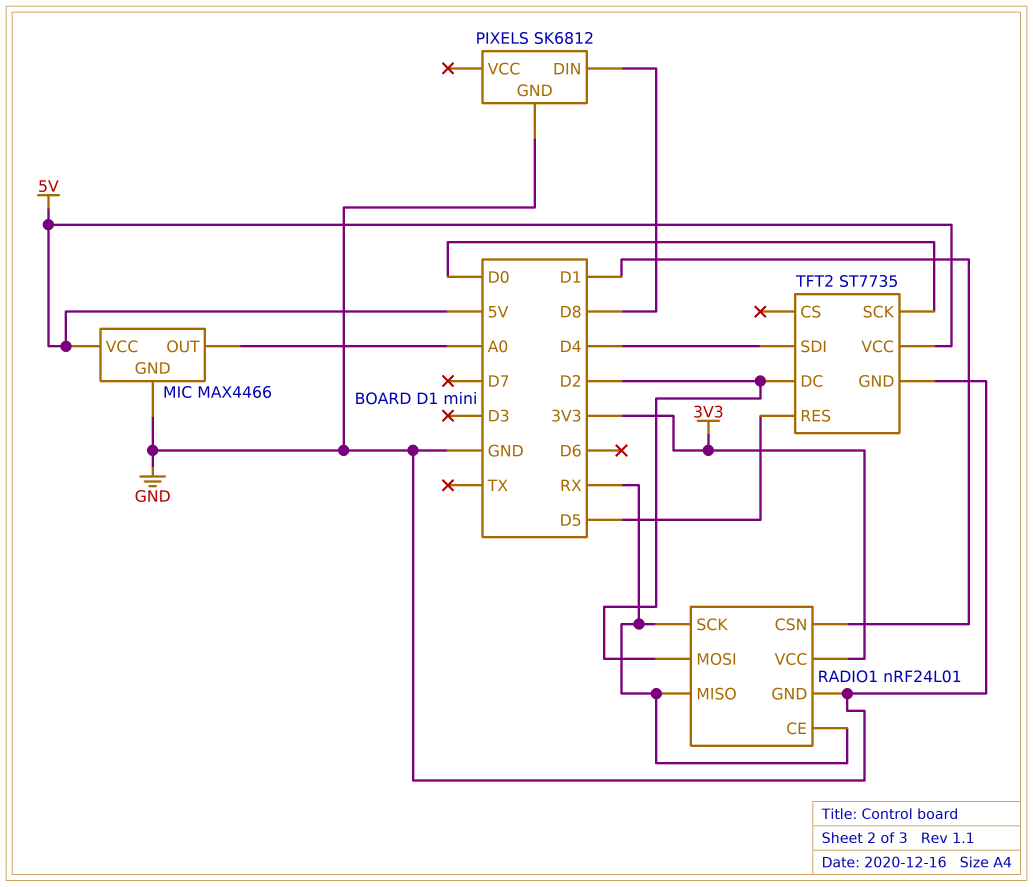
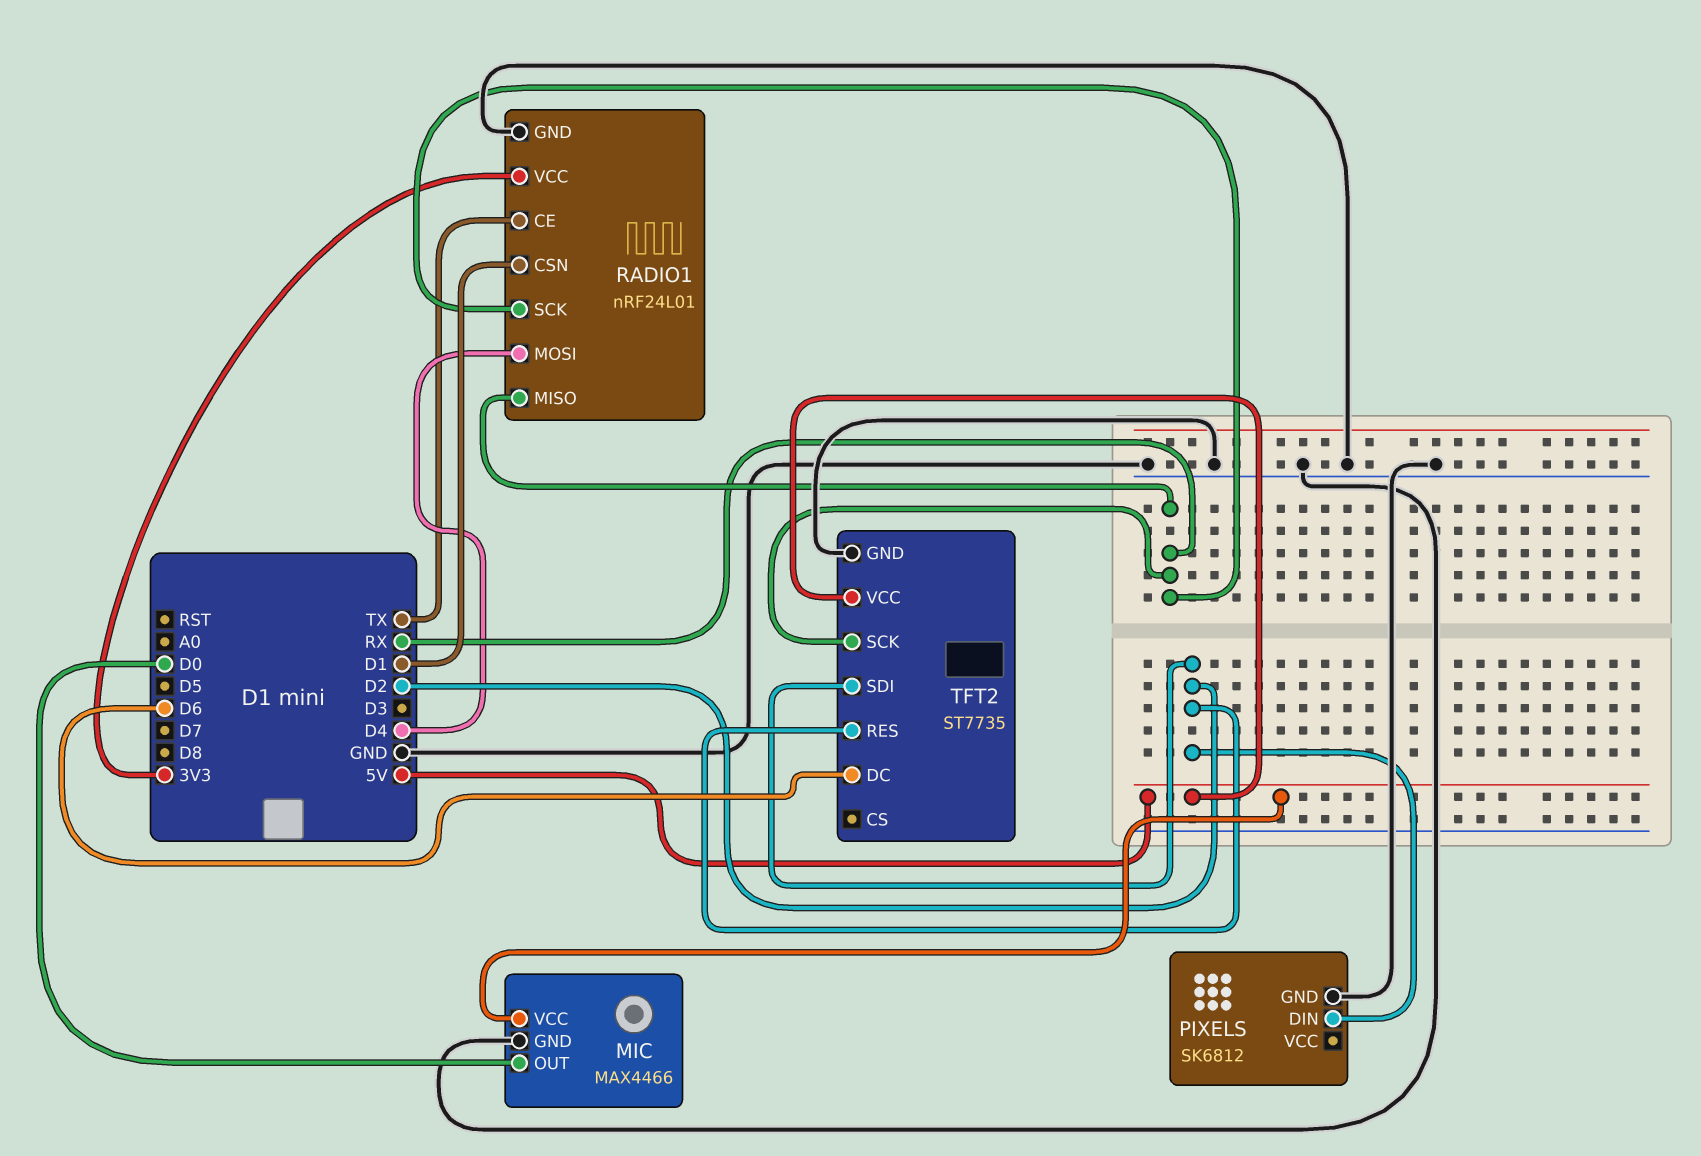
MIC pin OUT: A0 -> D0
PIXELS pin DIN: D8 -> D2
RADIO1 pin CE: RX -> TX
RADIO1 pin MOSI: D2 -> D4
TFT2 pin DC: D2 -> D6
TFT2 pin RES: D5 -> D2
TFT2 pin SCK: D0 -> RX
TFT2 pin SDI: D4 -> D2

